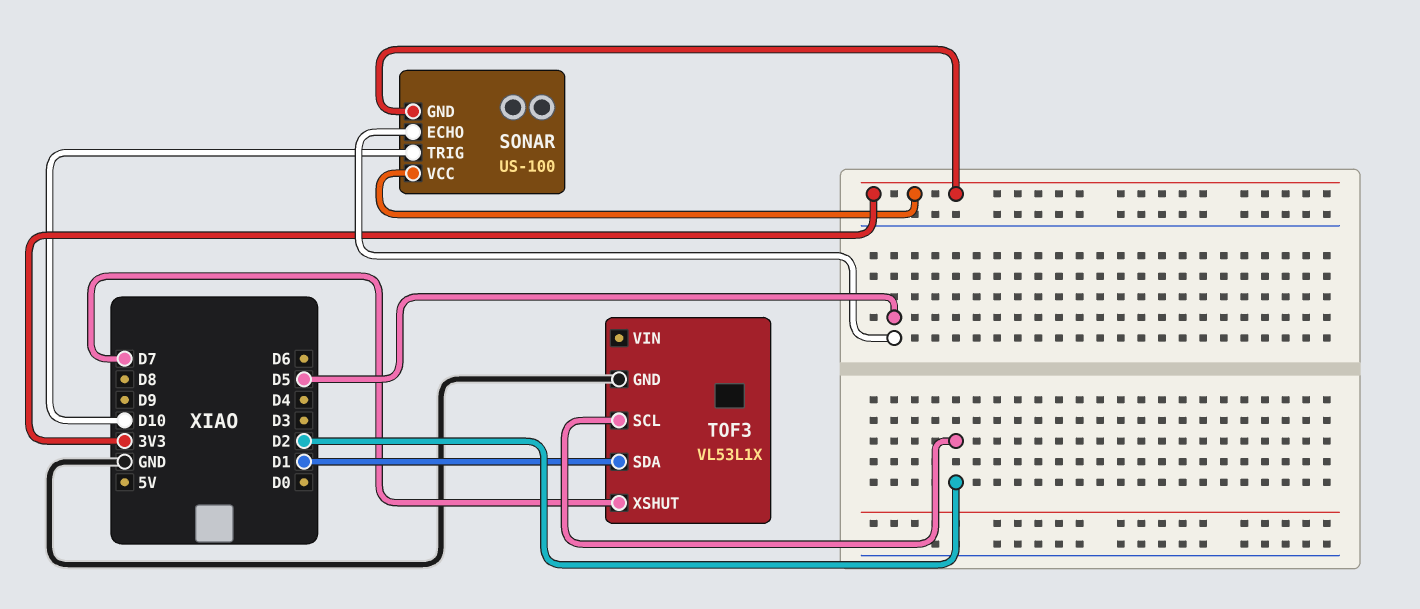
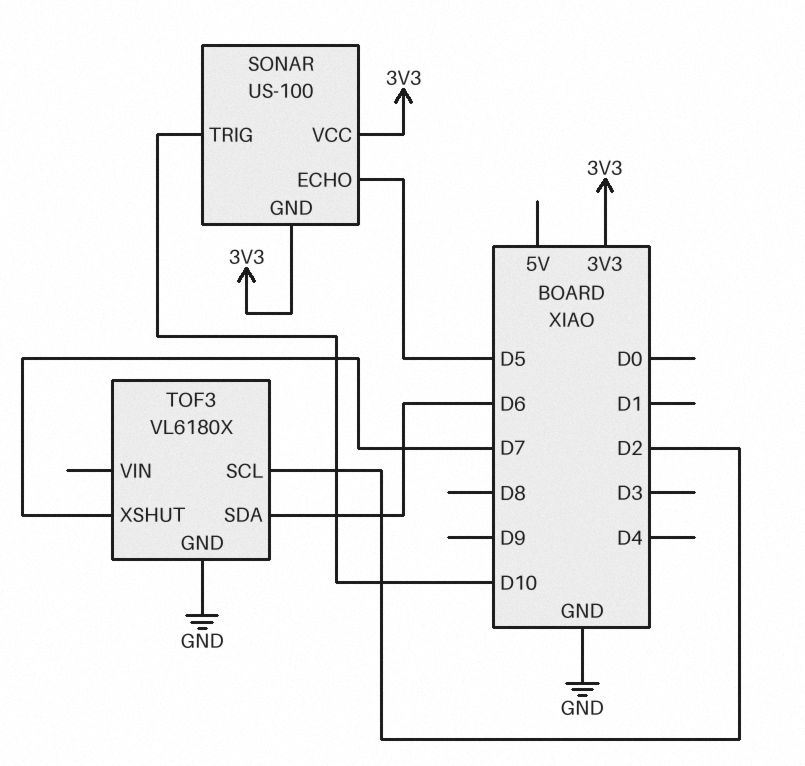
TOF3: VL53L1X -> VL6180X
TOF3 pin SDA: D1 -> D6

